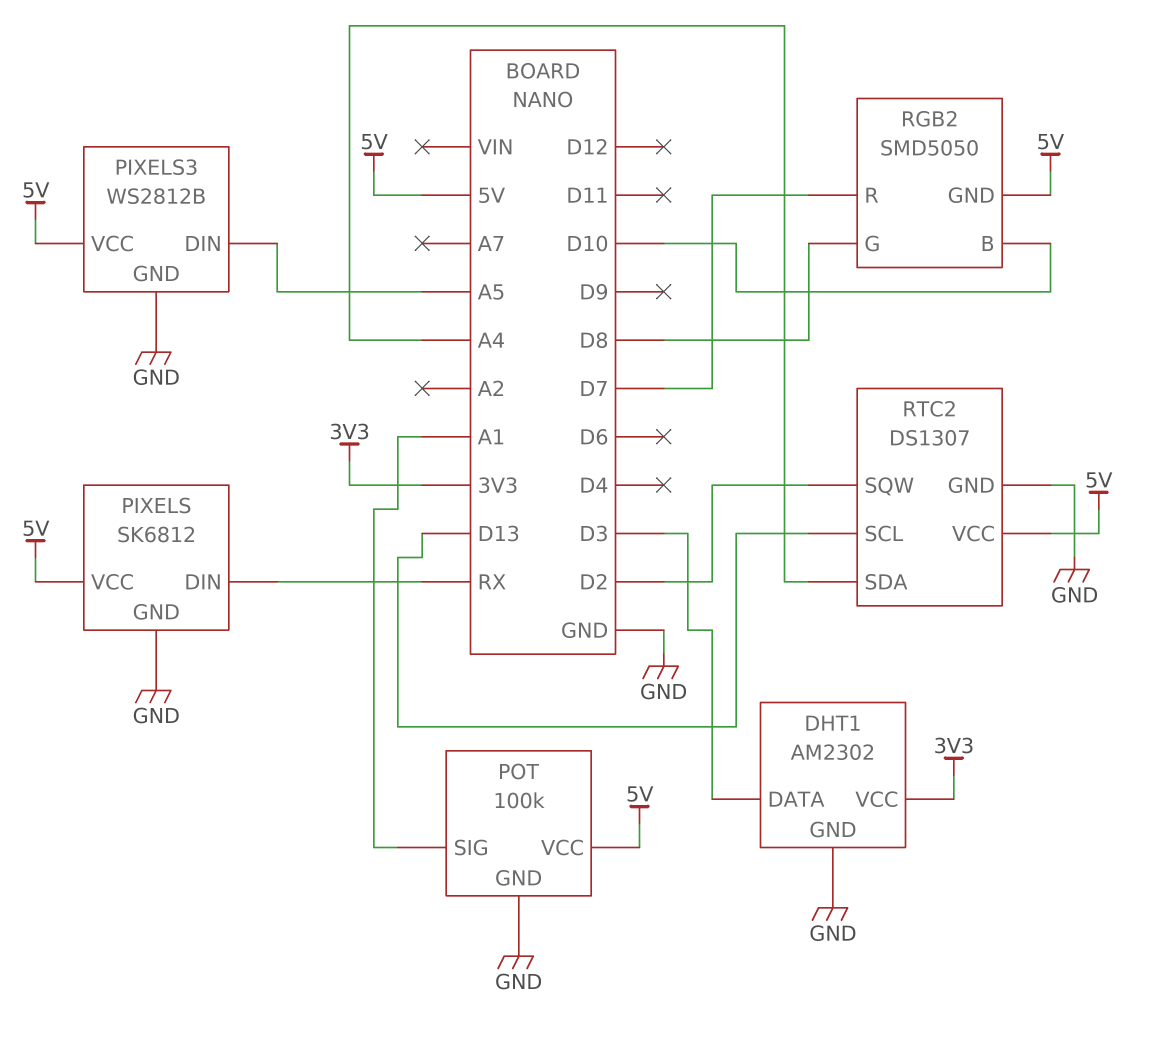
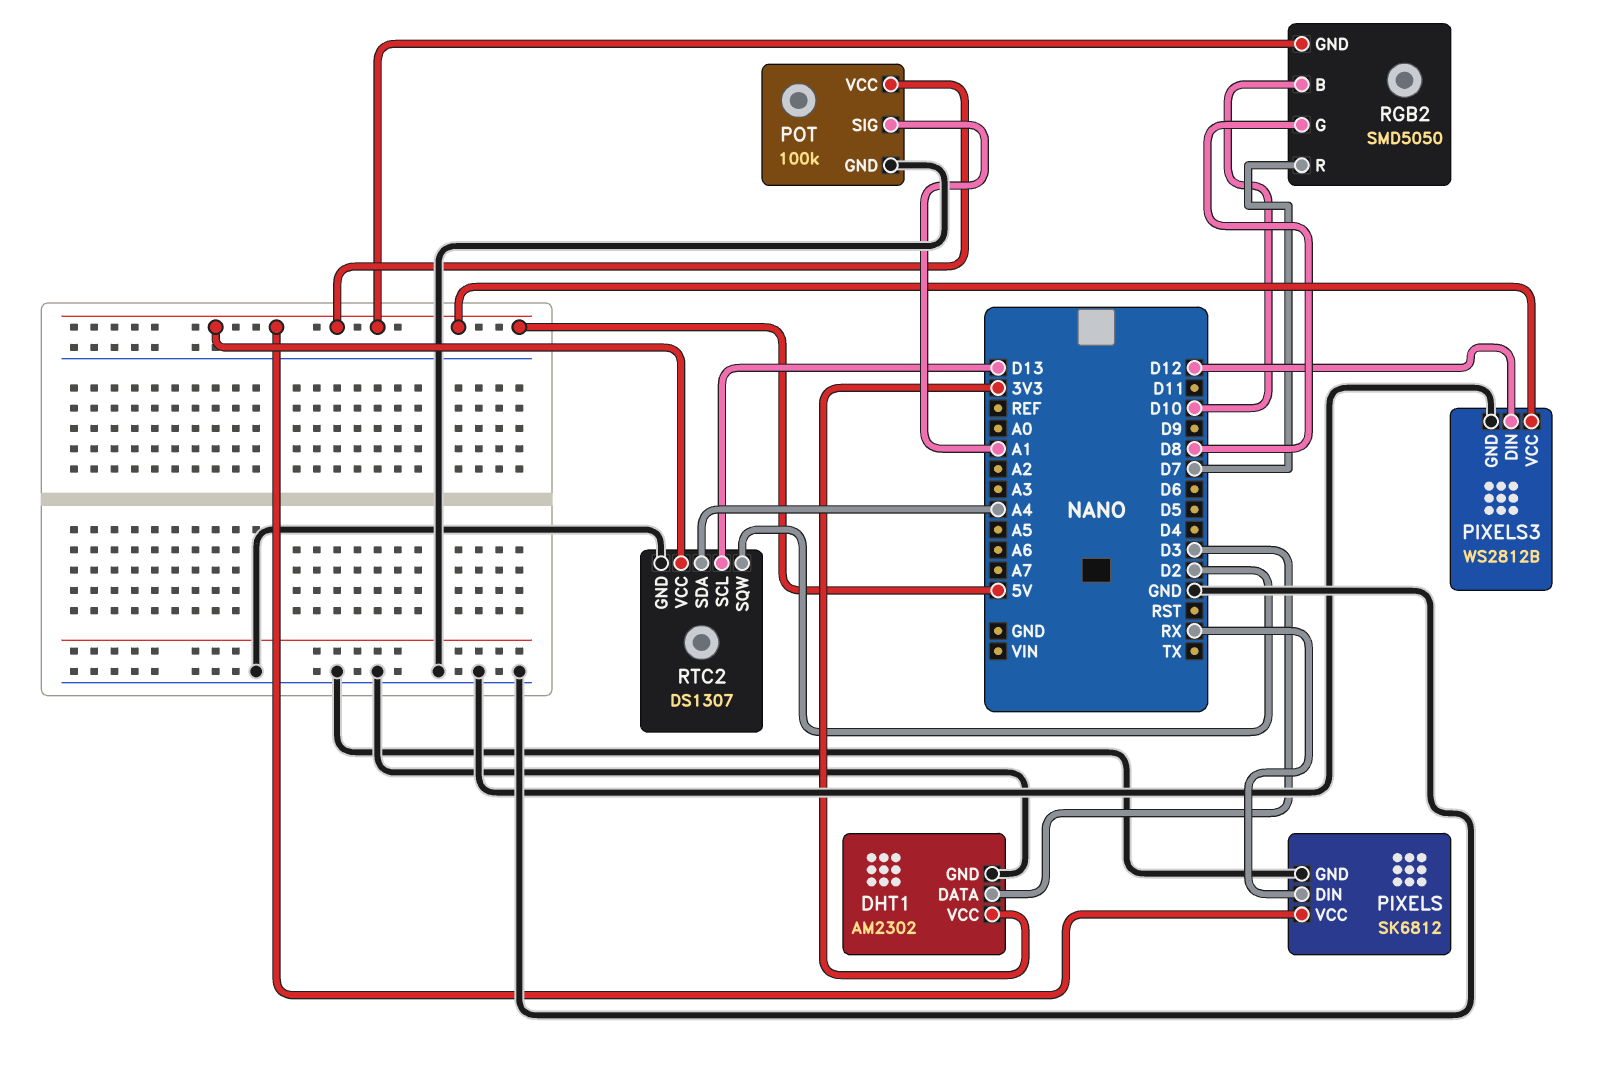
PIXELS3 pin DIN: A5 -> D12

